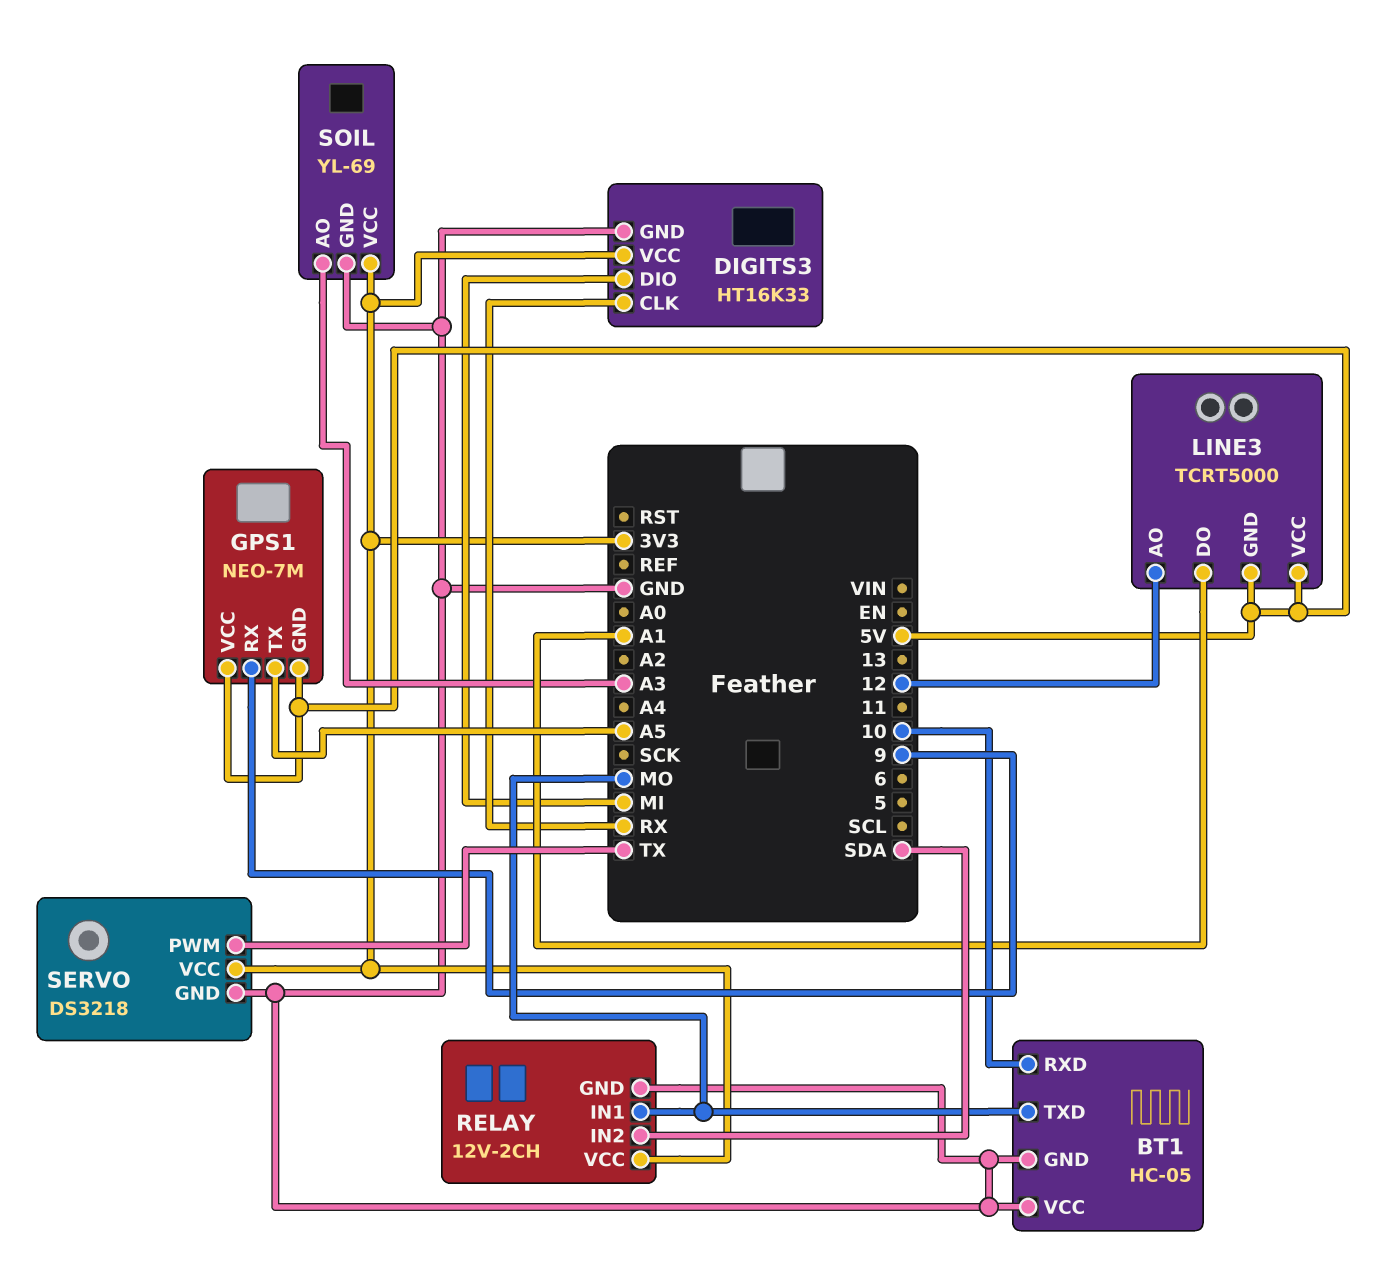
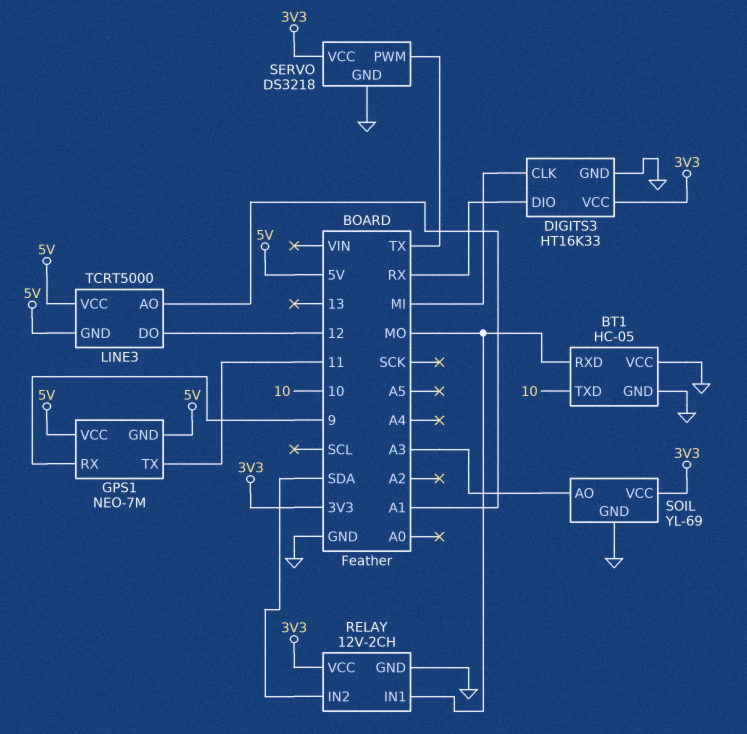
BT1 pin RXD: 10 -> MO
BT1 pin TXD: MO -> 10
DIGITS3 pin CLK: RX -> MI
DIGITS3 pin DIO: MI -> RX
GPS1 pin TX: A5 -> 11
LINE3 pin AO: 12 -> A1
LINE3 pin DO: A1 -> 12

